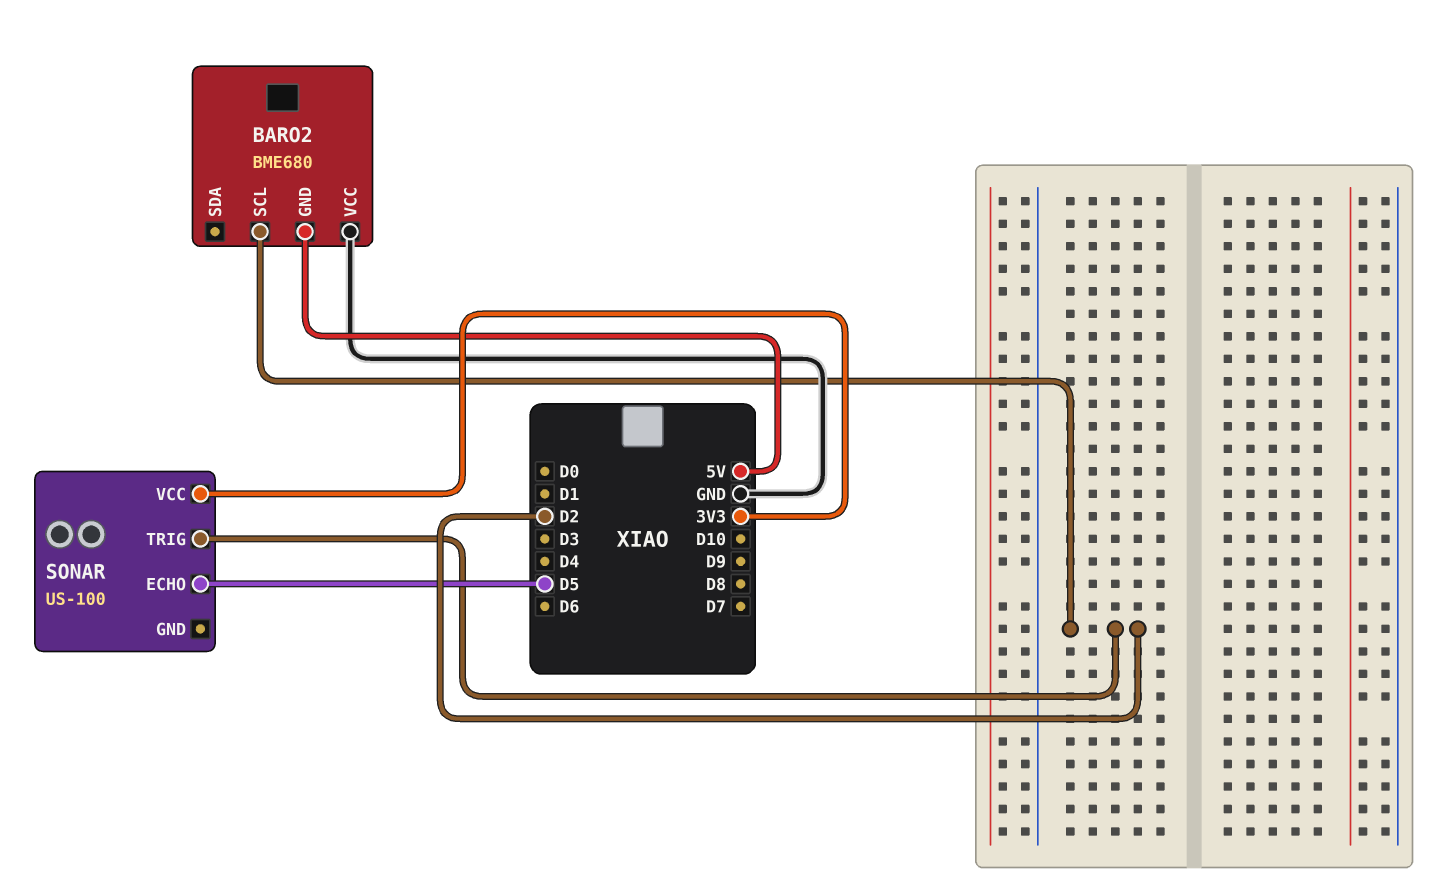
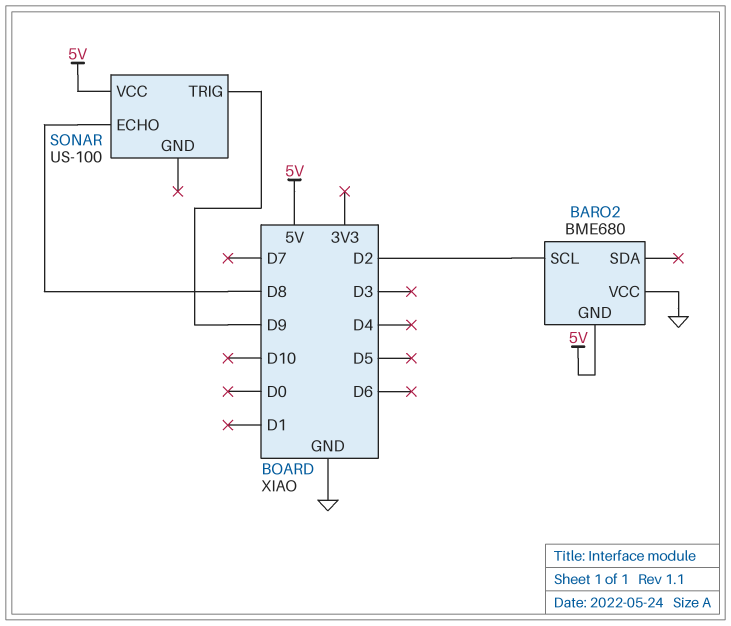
SONAR pin ECHO: D5 -> D8
SONAR pin TRIG: D2 -> D9
SONAR pin VCC: 3V3 -> 5V

